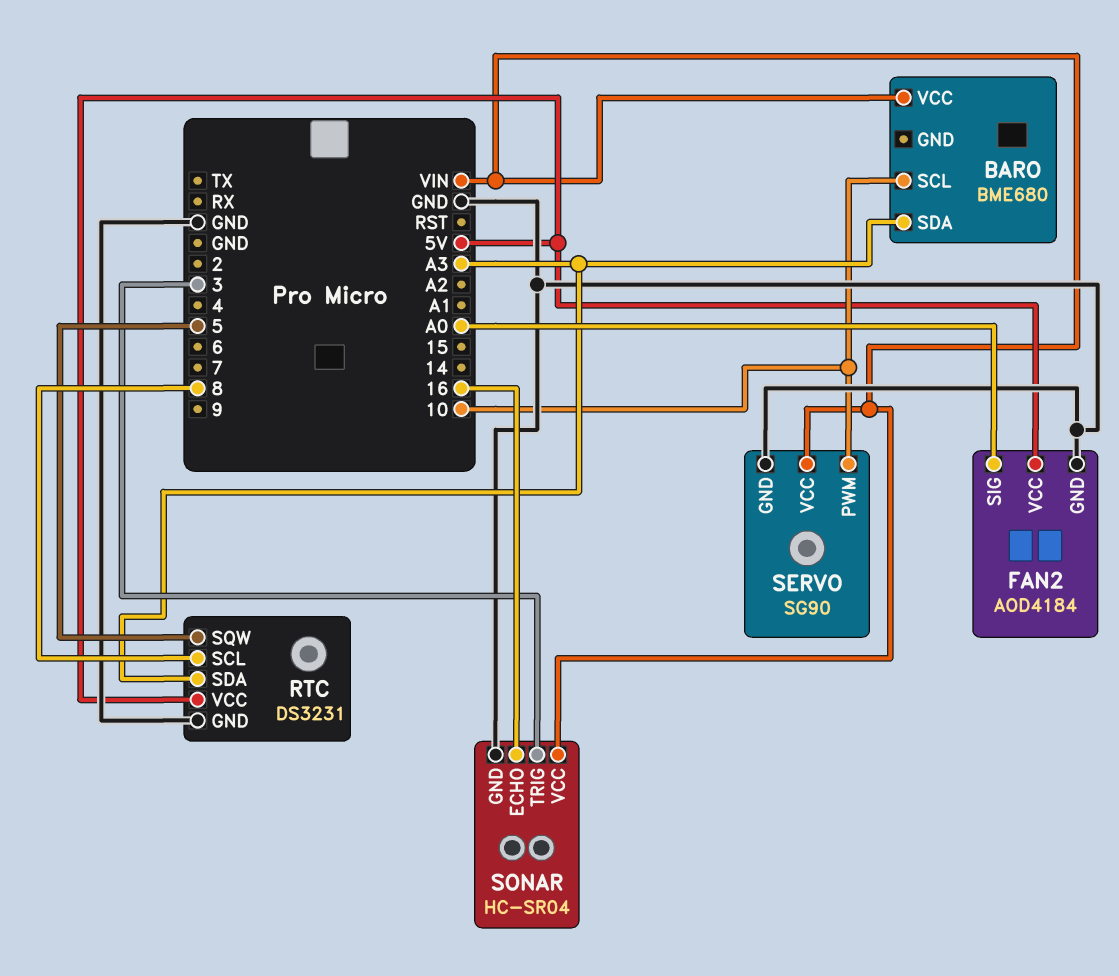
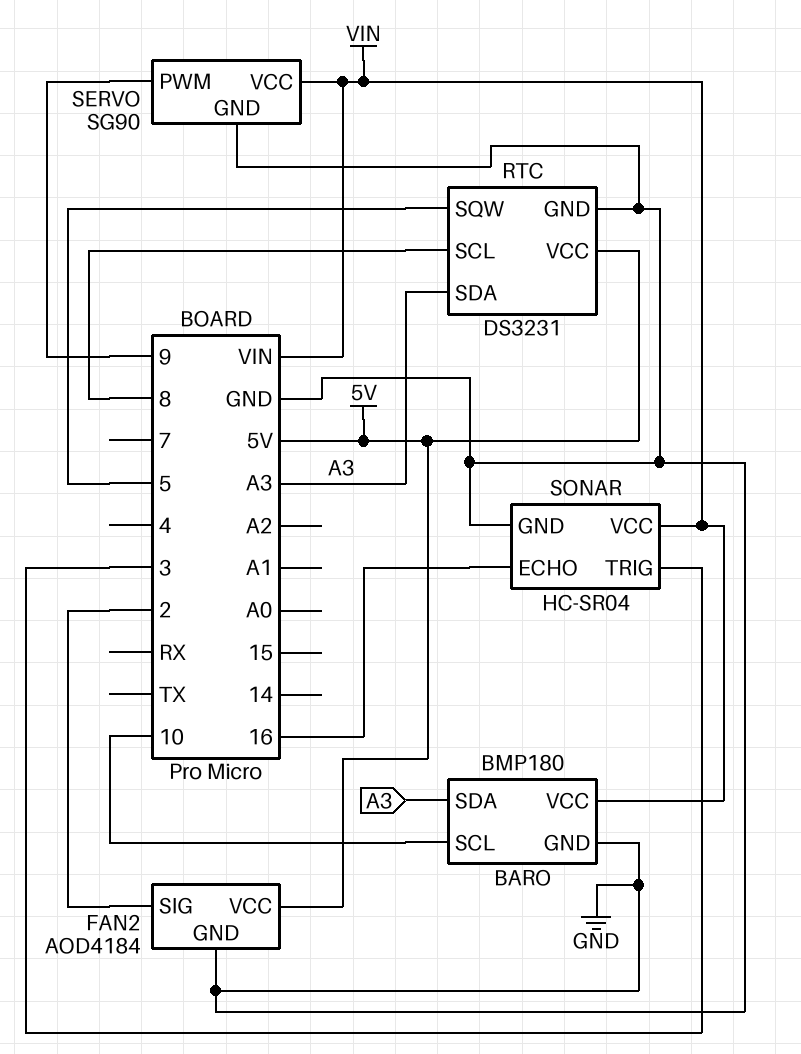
BARO: BME680 -> BMP180
BARO pin GND: none -> GND
FAN2 pin SIG: A0 -> 2
SERVO pin PWM: 10 -> 9

